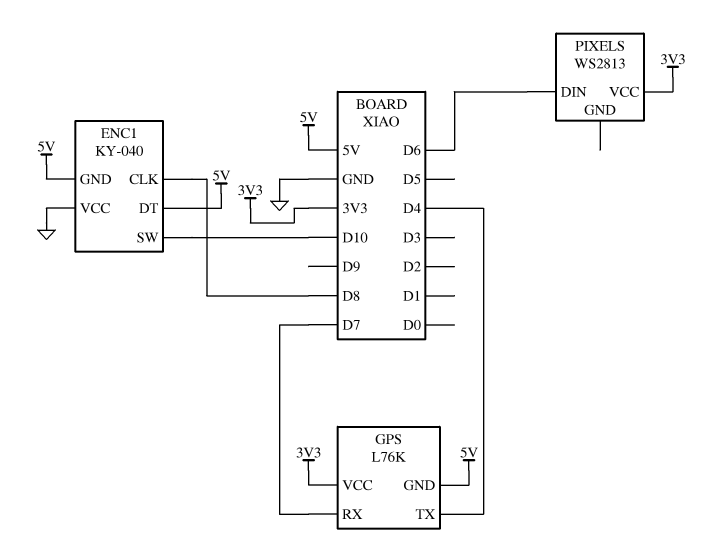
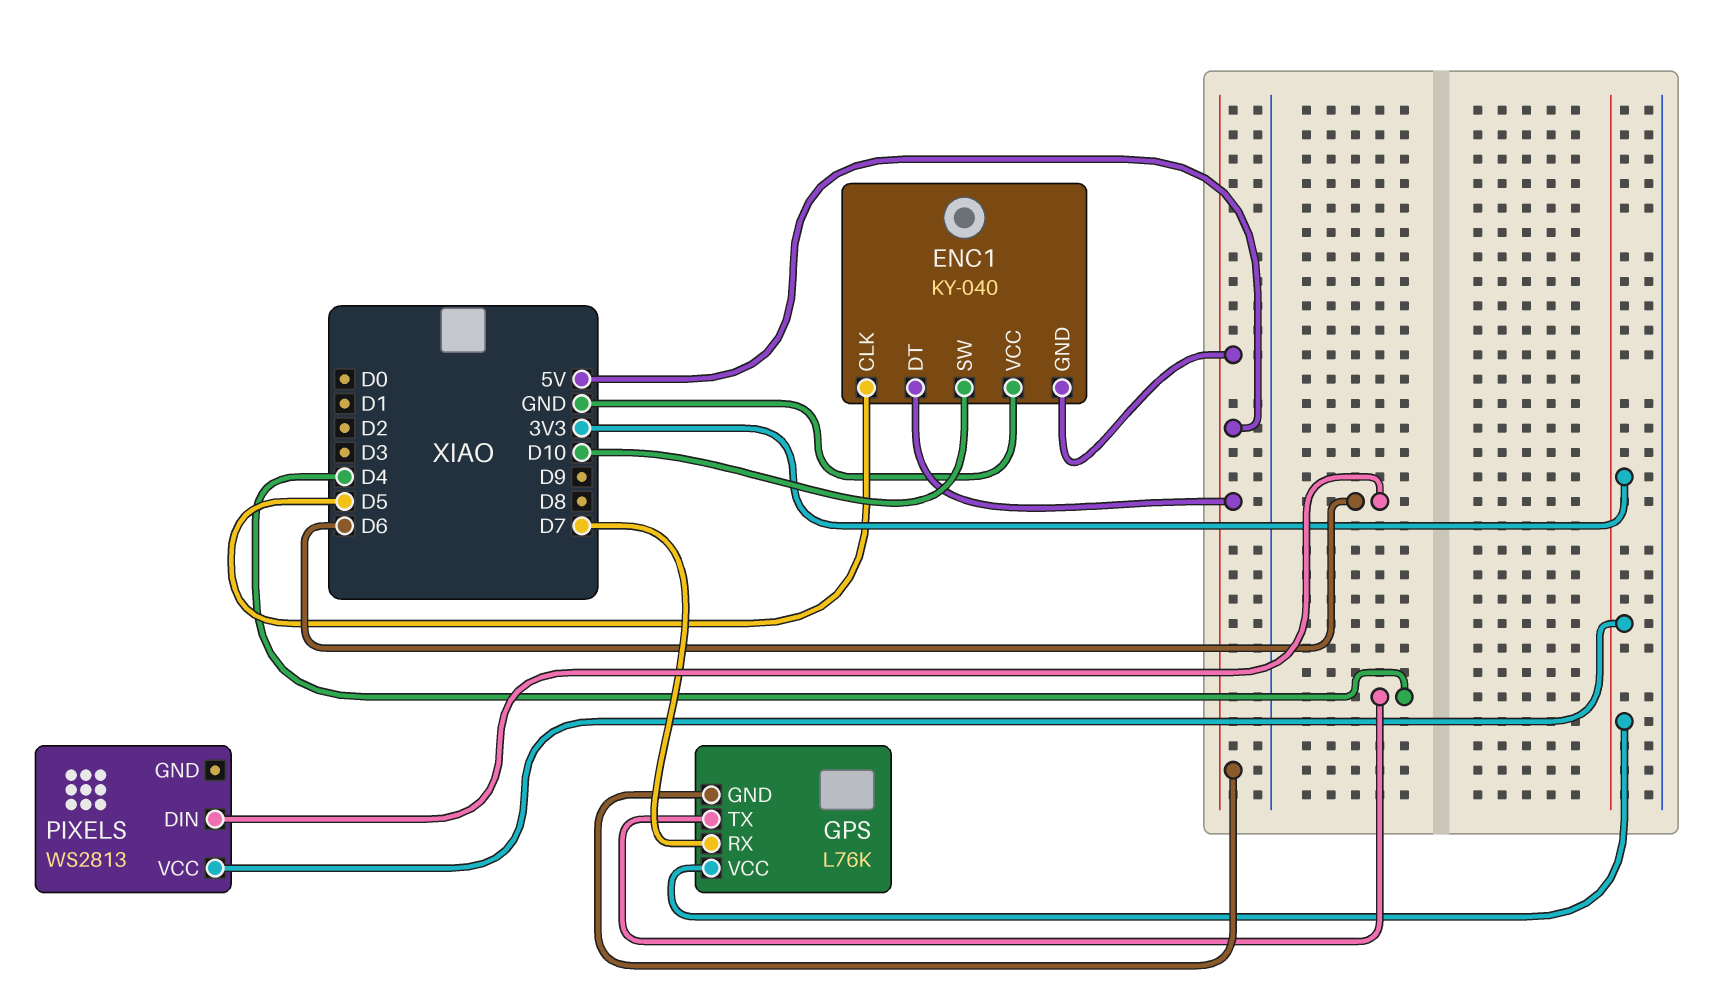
ENC1 pin CLK: D8 -> D5

